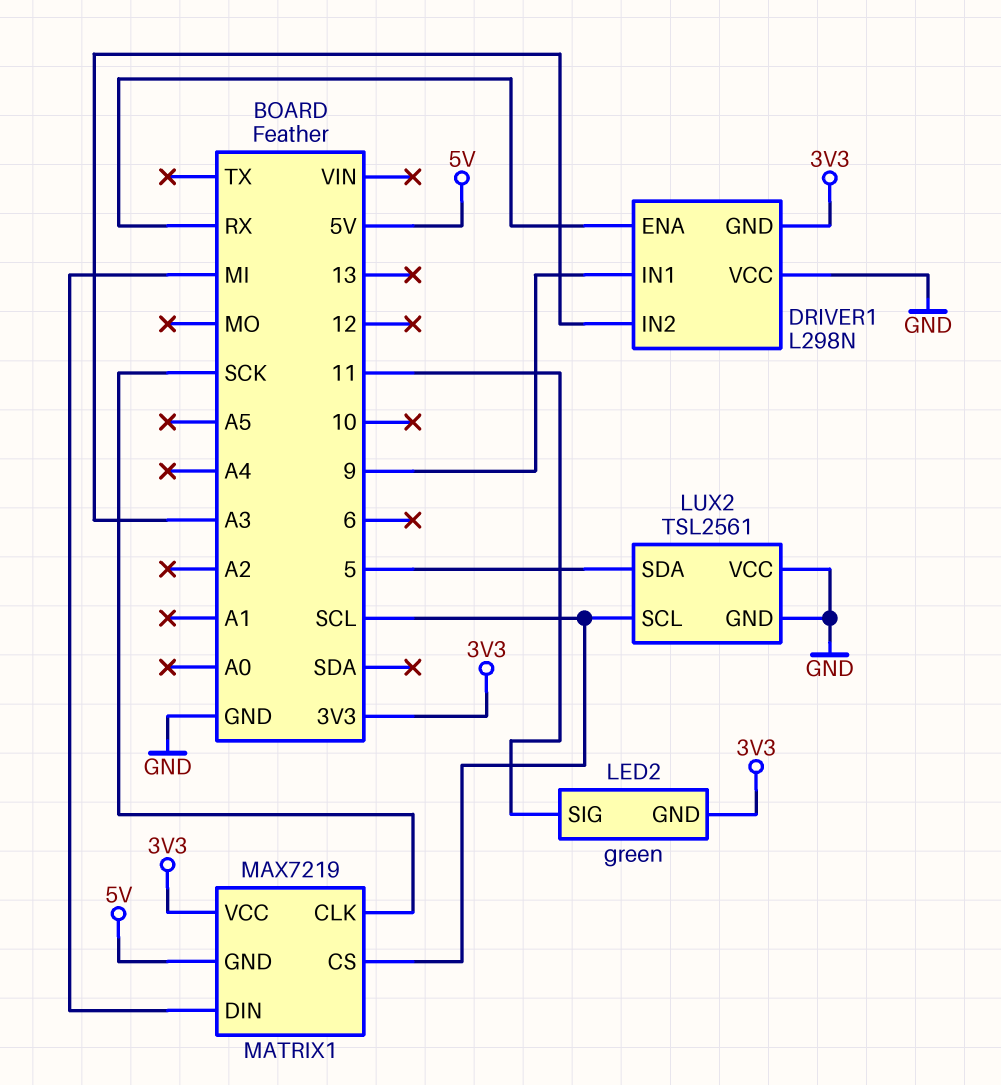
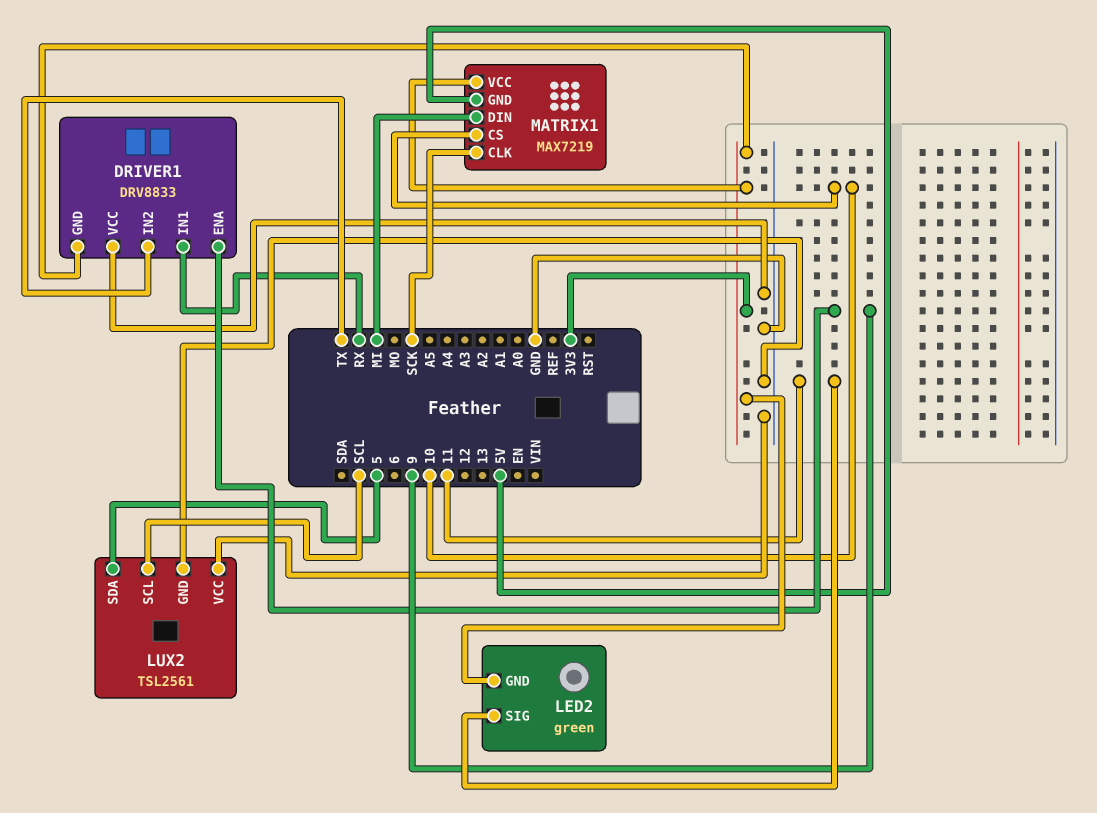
DRIVER1: L298N -> DRV8833
DRIVER1 pin ENA: RX -> 9
DRIVER1 pin IN1: 9 -> RX
DRIVER1 pin IN2: A3 -> TX
MATRIX1 pin CS: SCL -> 10

